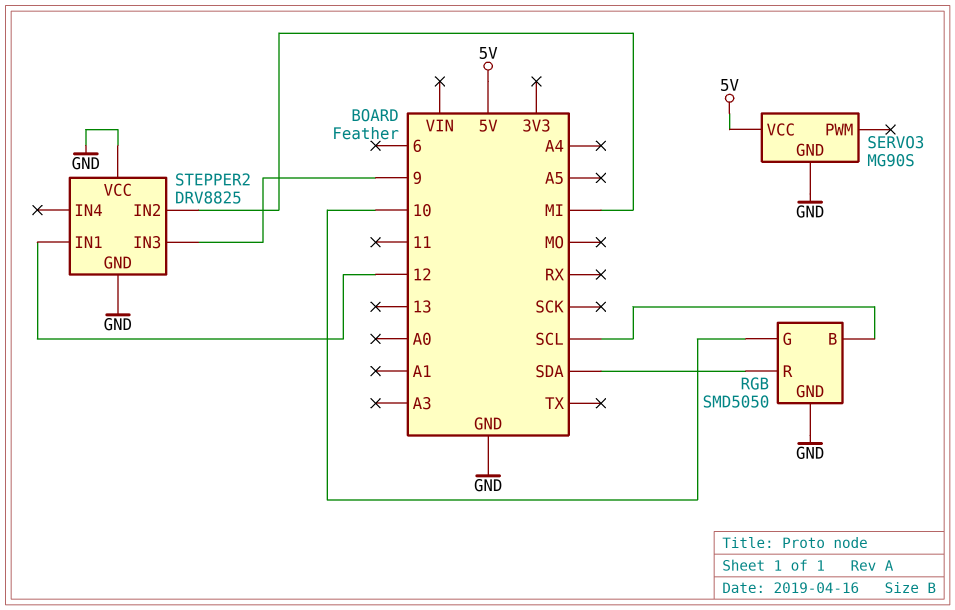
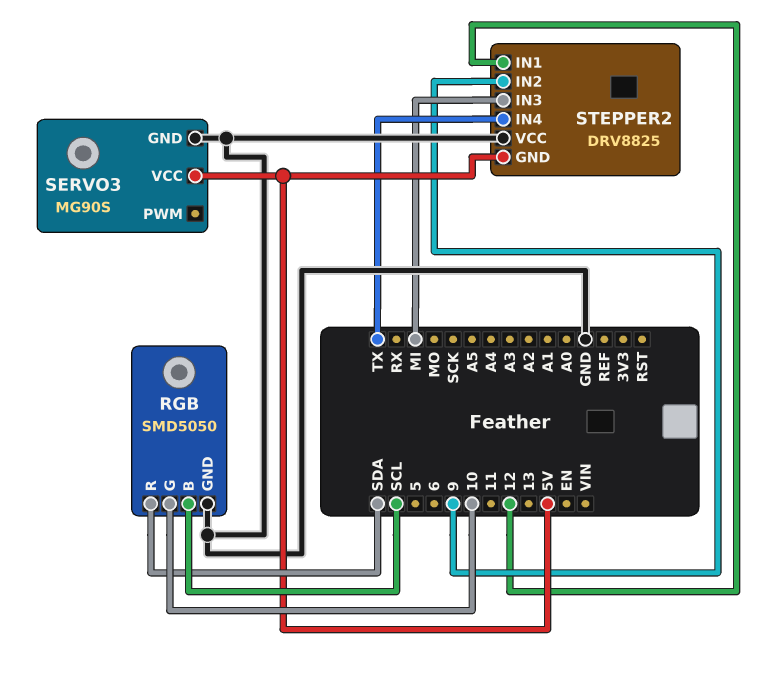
STEPPER2 pin GND: GND -> 5V
STEPPER2 pin IN2: MI -> 9
STEPPER2 pin IN3: 9 -> MI
STEPPER2 pin IN4: none -> TX

